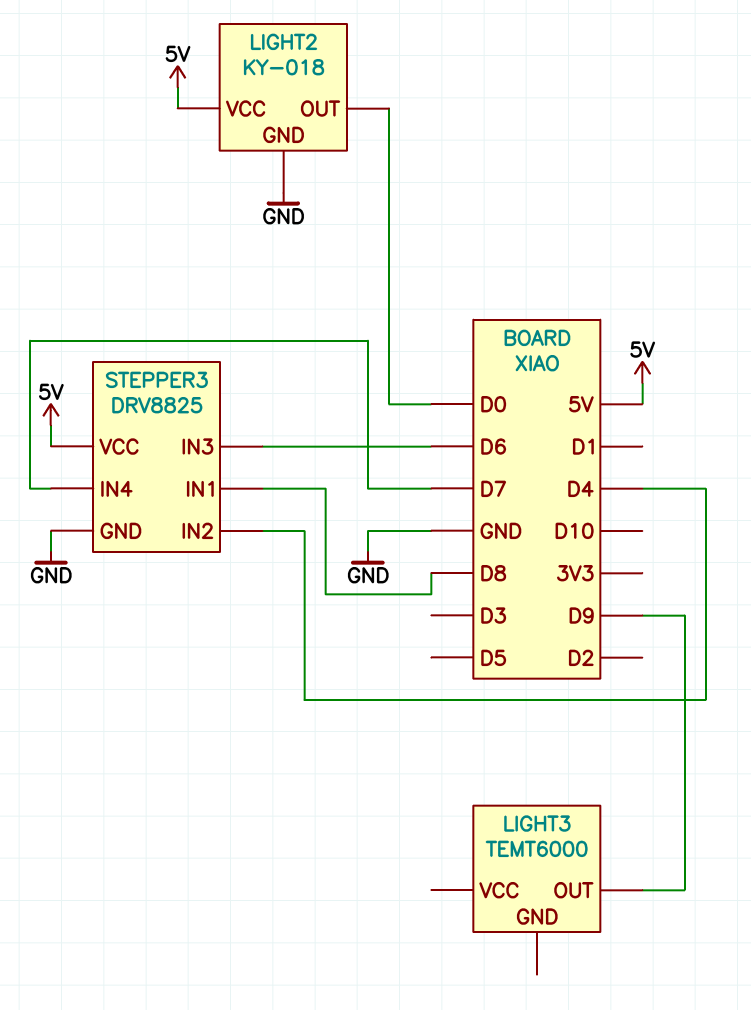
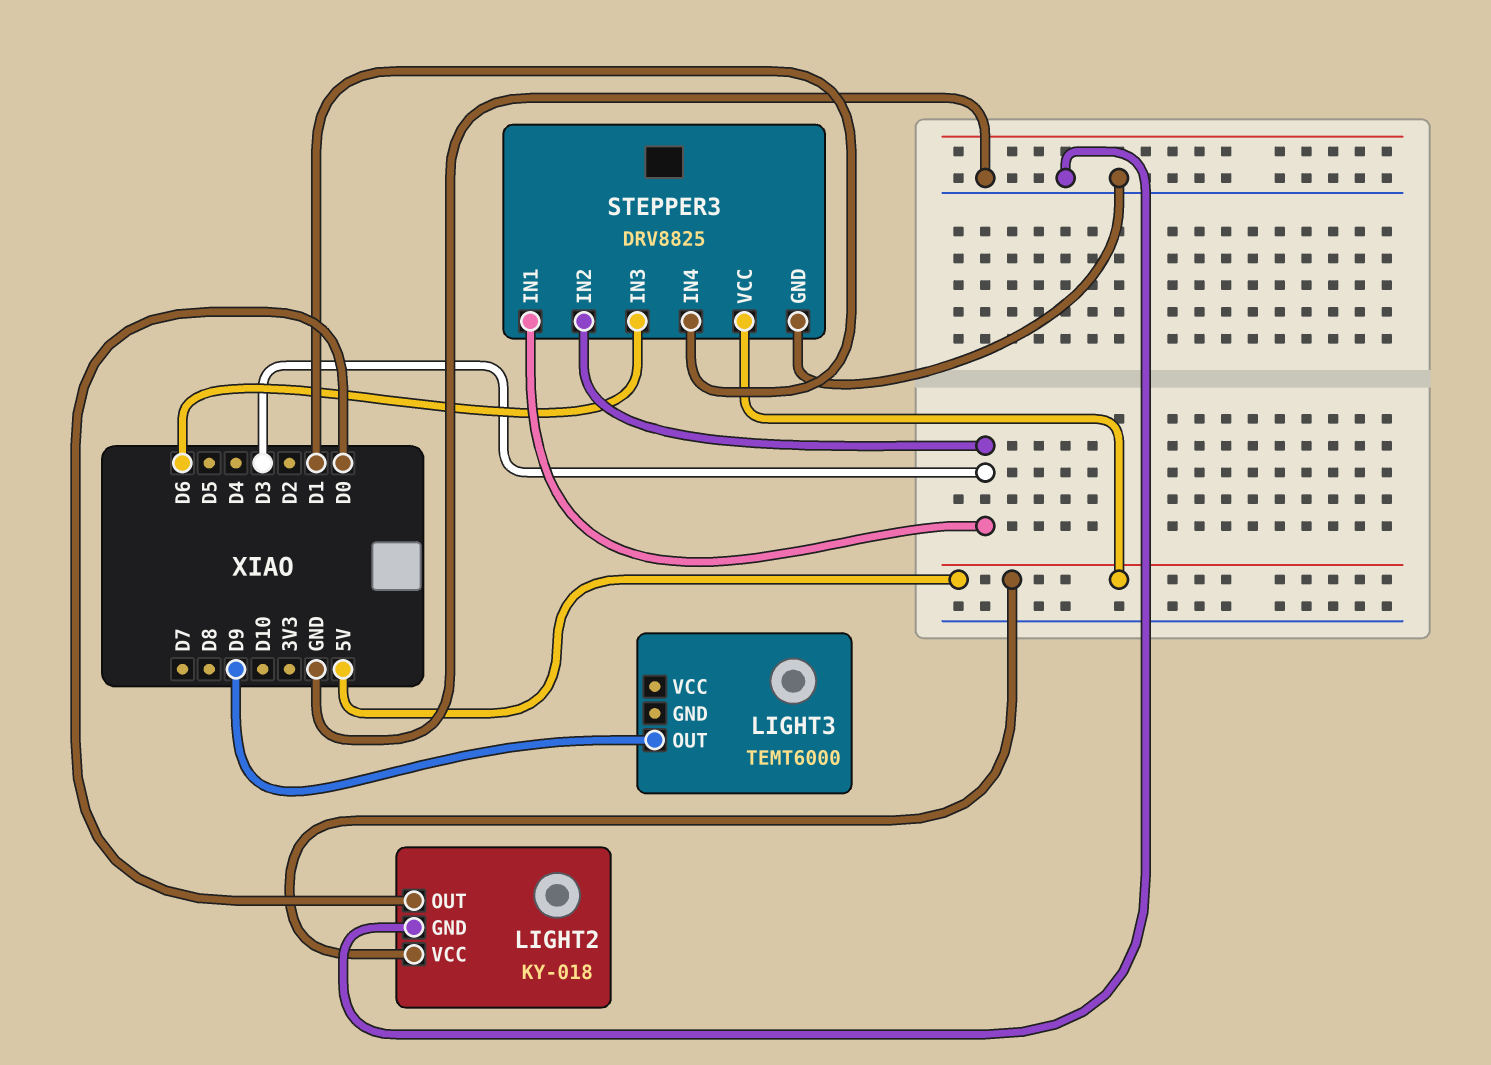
STEPPER3 pin IN1: D8 -> D3
STEPPER3 pin IN2: D4 -> D3
STEPPER3 pin IN4: D7 -> D1

